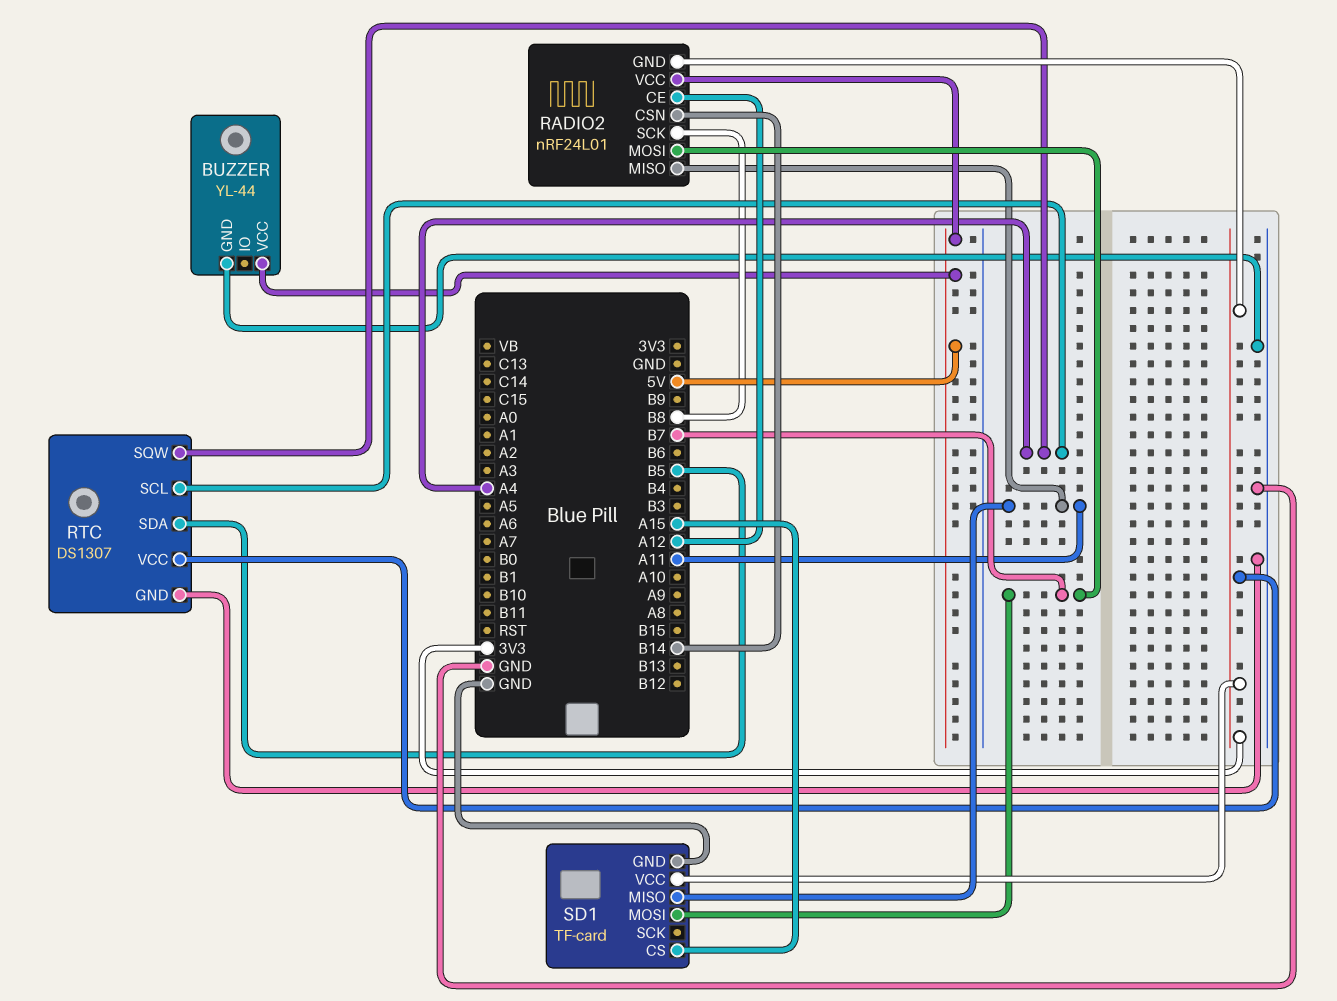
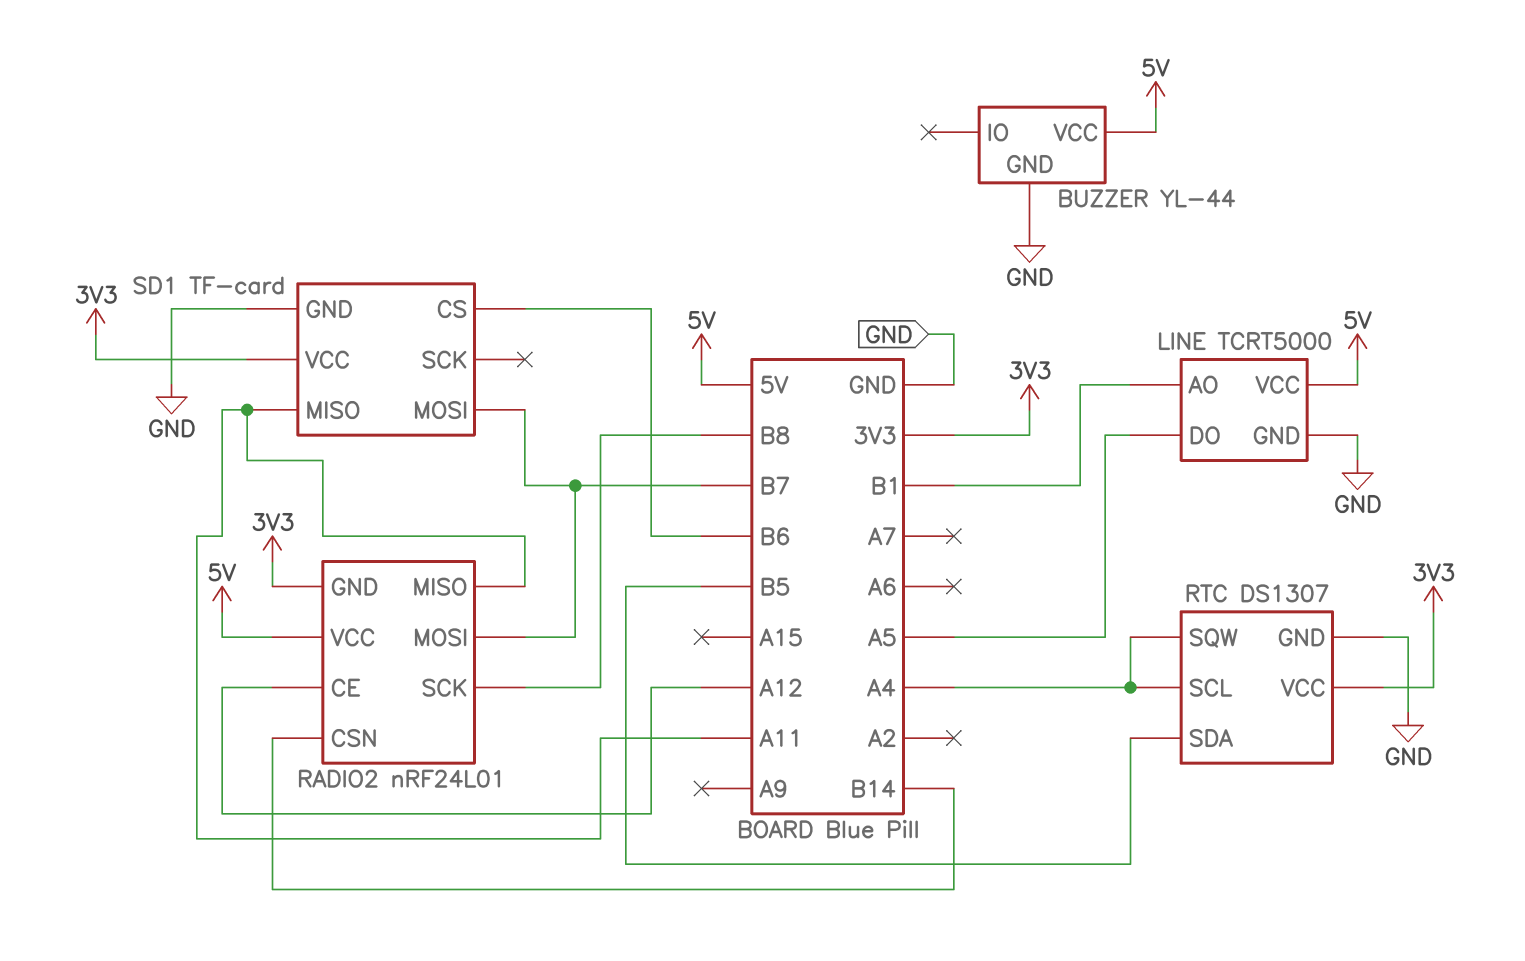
LINE: none -> TCRT5000
LINE pin AO: none -> B1
LINE pin DO: none -> A5
LINE pin GND: none -> GND
LINE pin VCC: none -> 5V
SD1 pin CS: A15 -> B6

